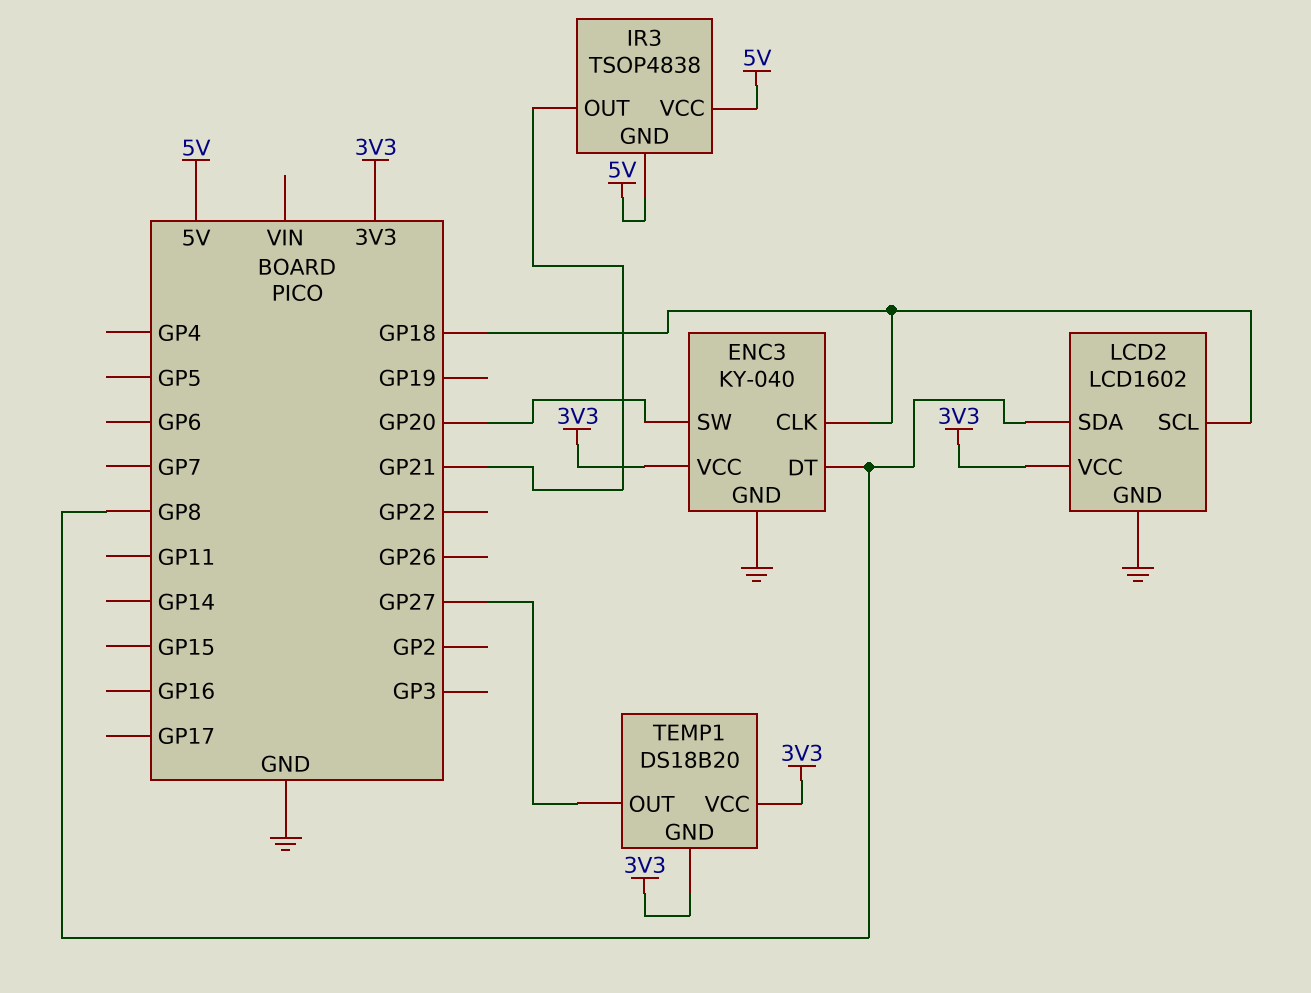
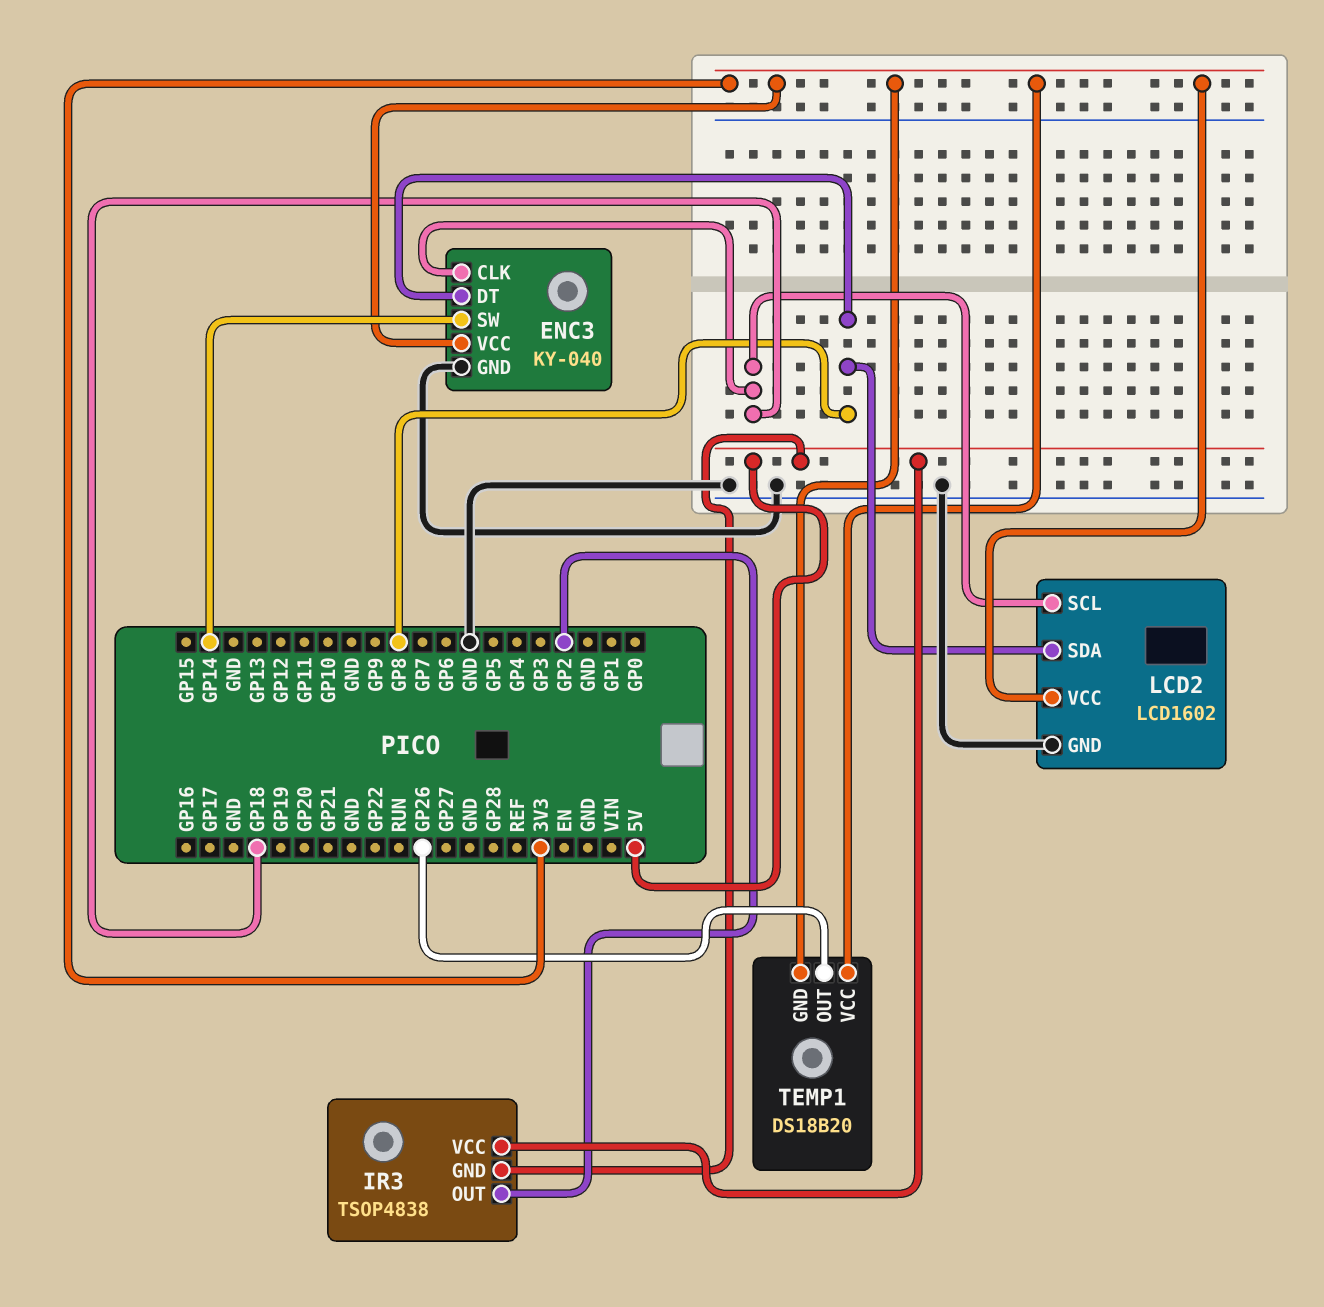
ENC3 pin SW: GP20 -> GP14
IR3 pin OUT: GP21 -> GP2
TEMP1 pin OUT: GP27 -> GP26

